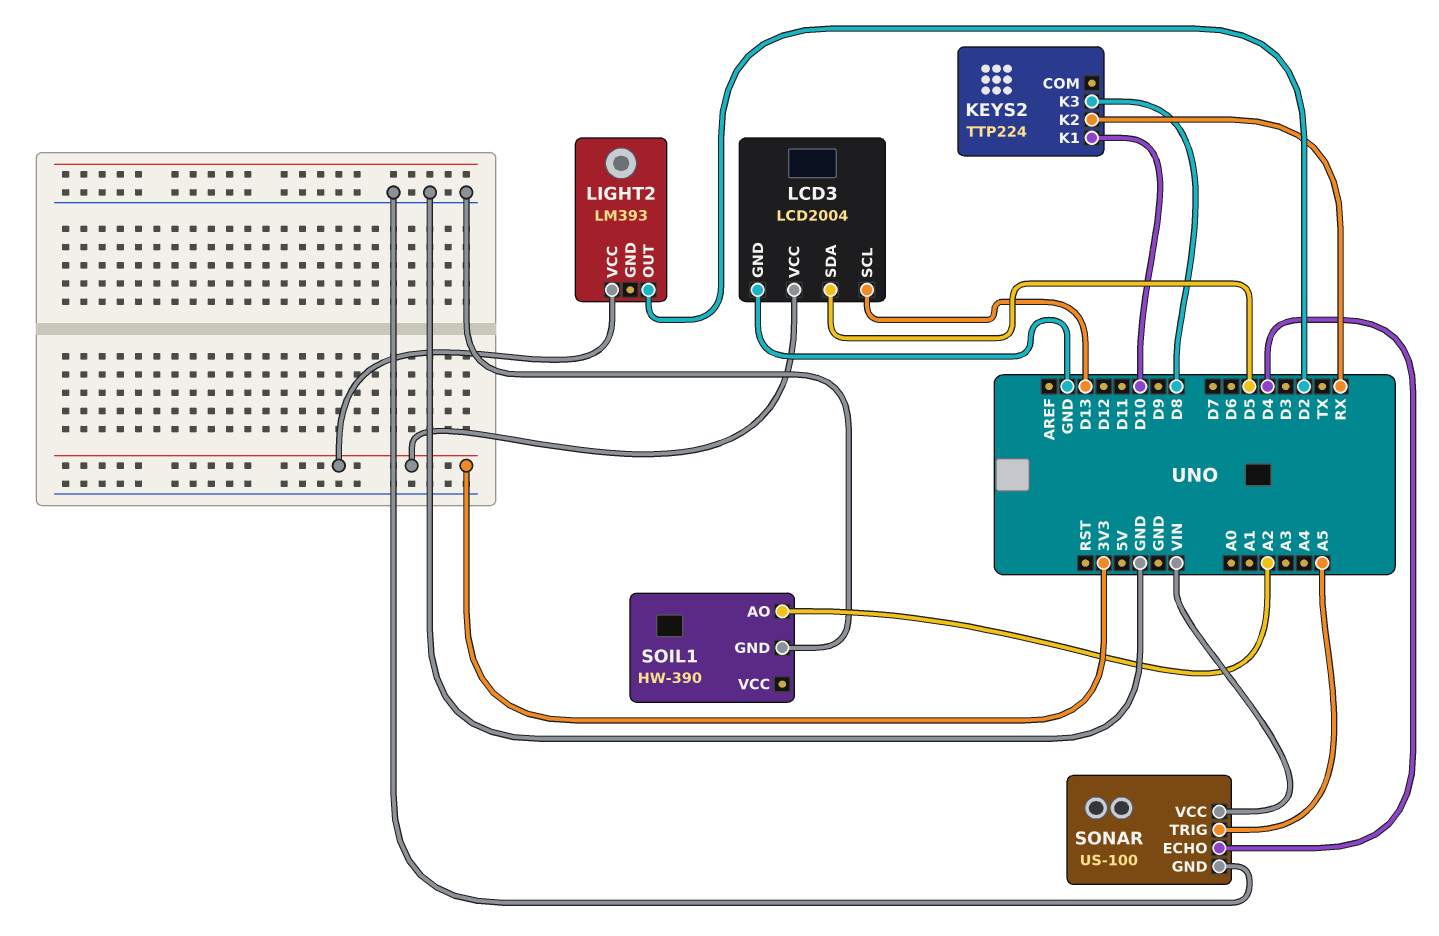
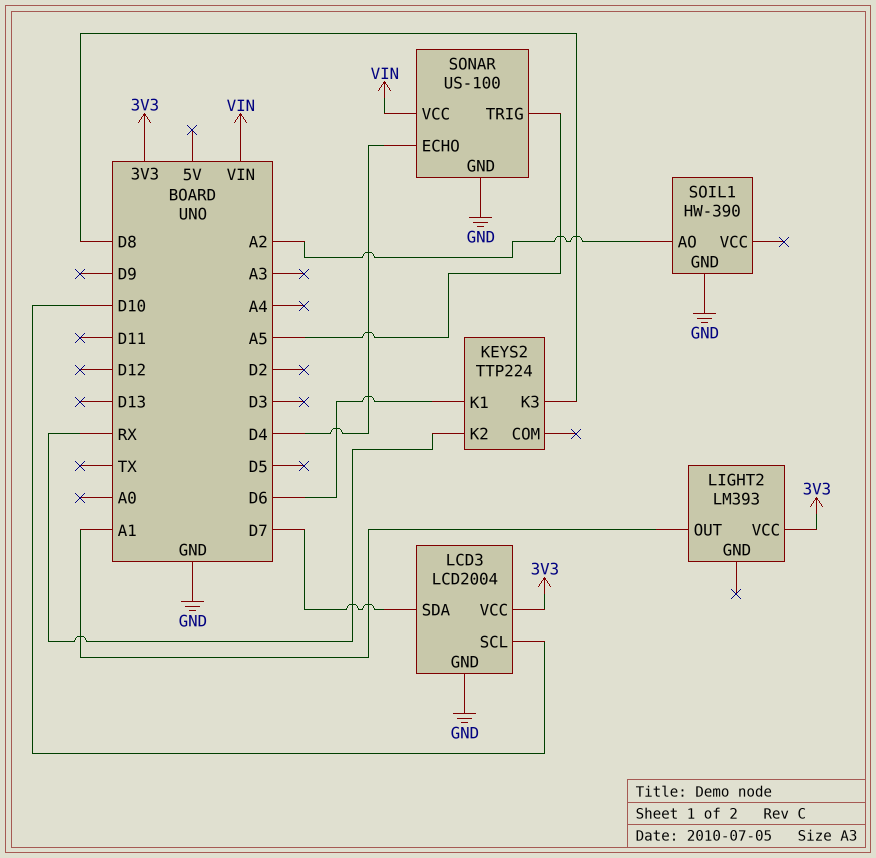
KEYS2 pin K1: D10 -> D6
LCD3 pin SCL: D13 -> D10
LCD3 pin SDA: D5 -> D7
LIGHT2 pin OUT: D2 -> A1

